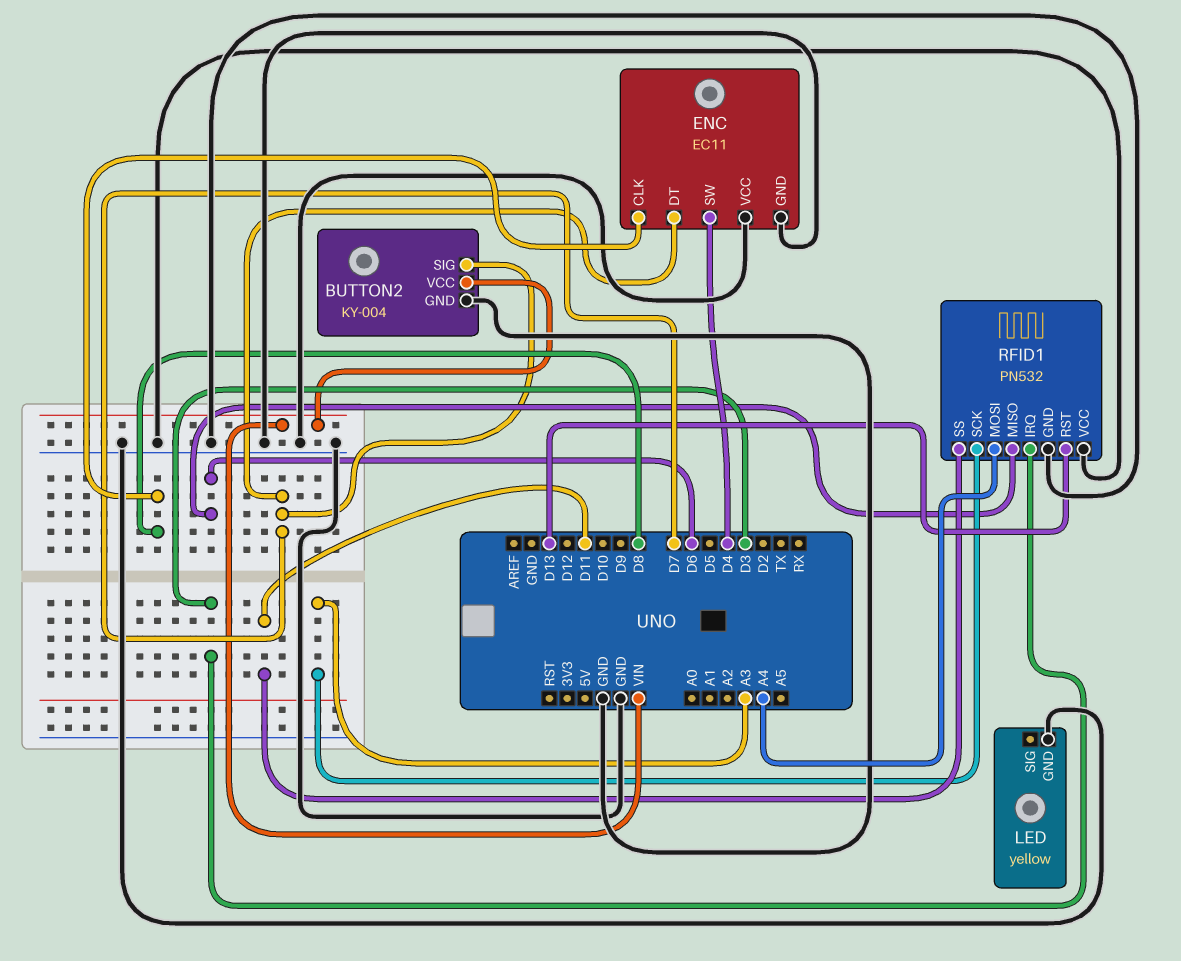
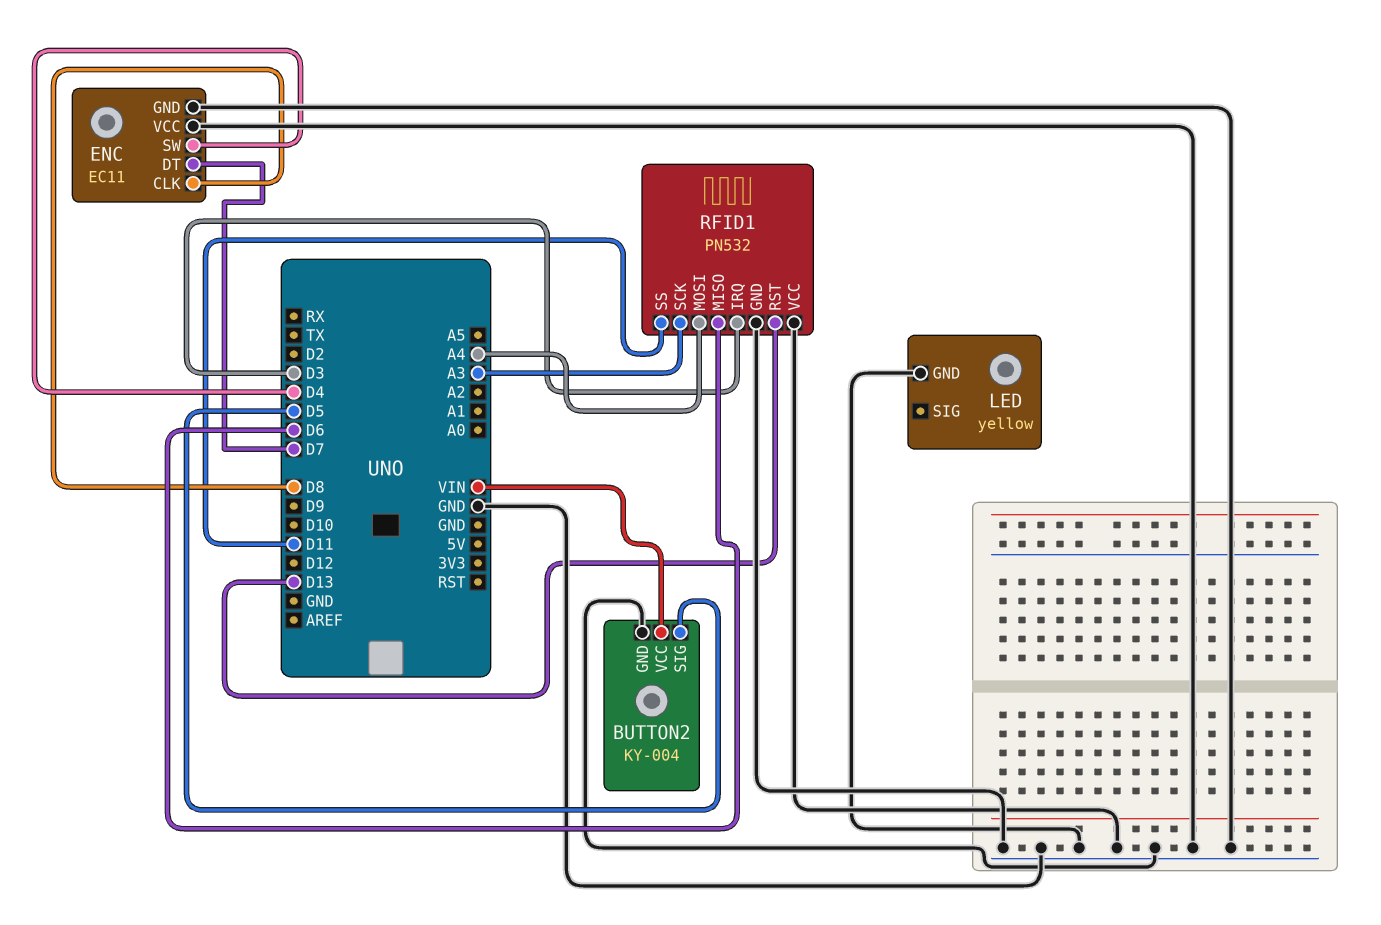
BUTTON2 pin SIG: D7 -> D5

